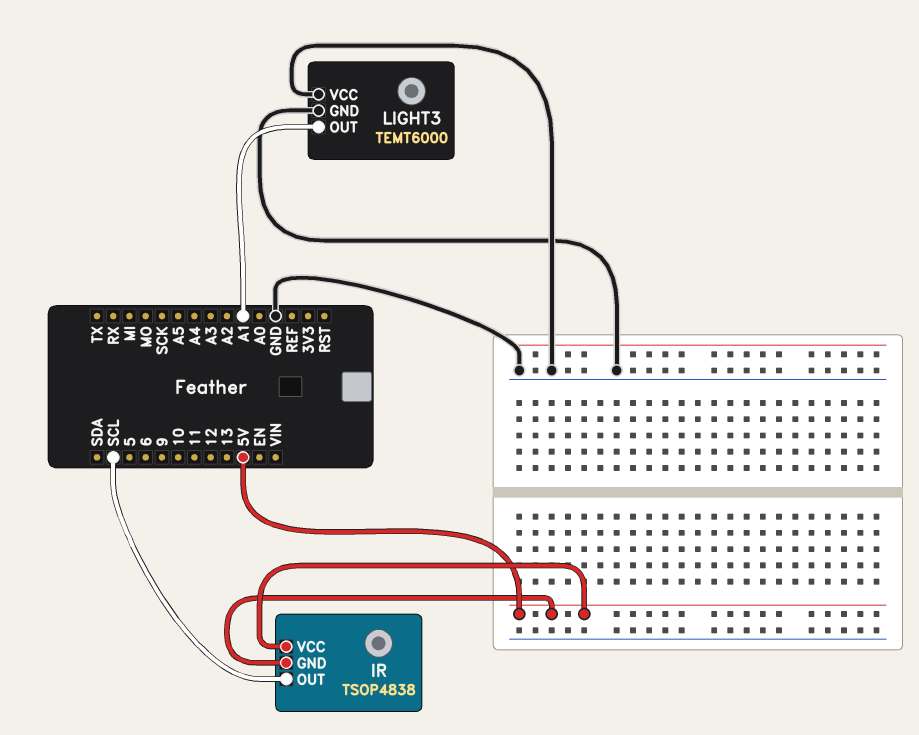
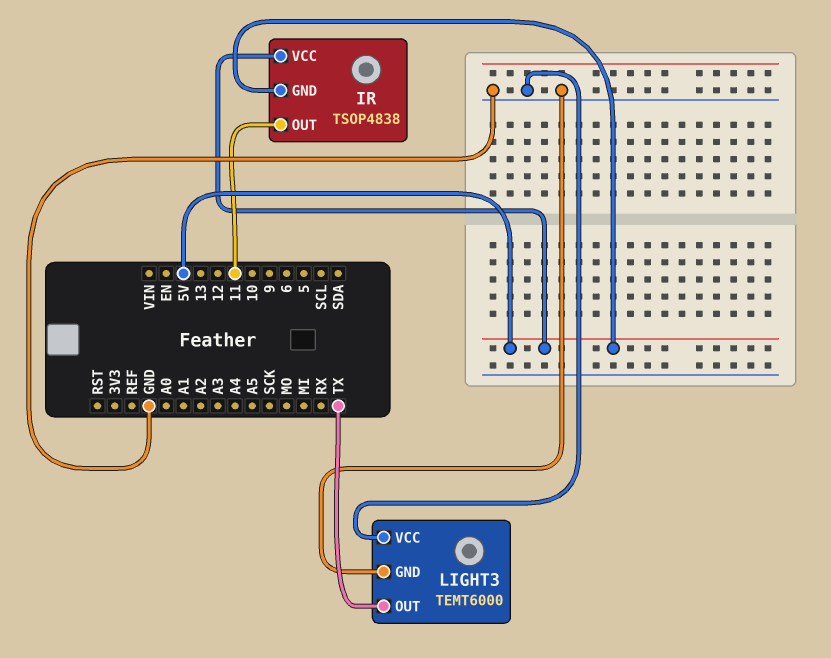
IR pin OUT: SCL -> 11
LIGHT3 pin OUT: A1 -> TX

